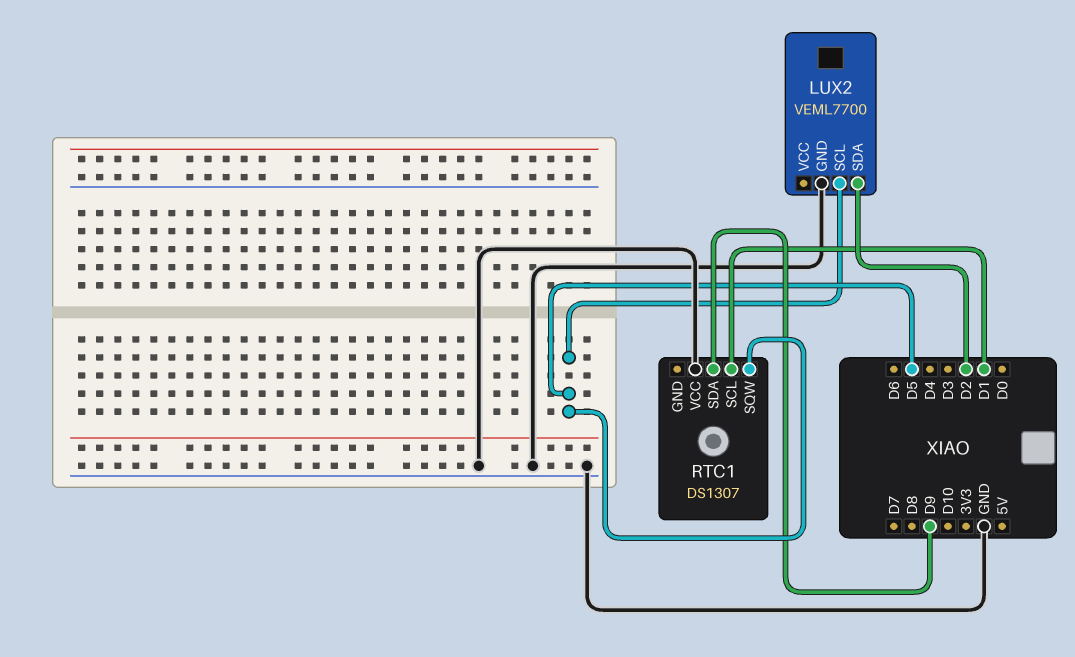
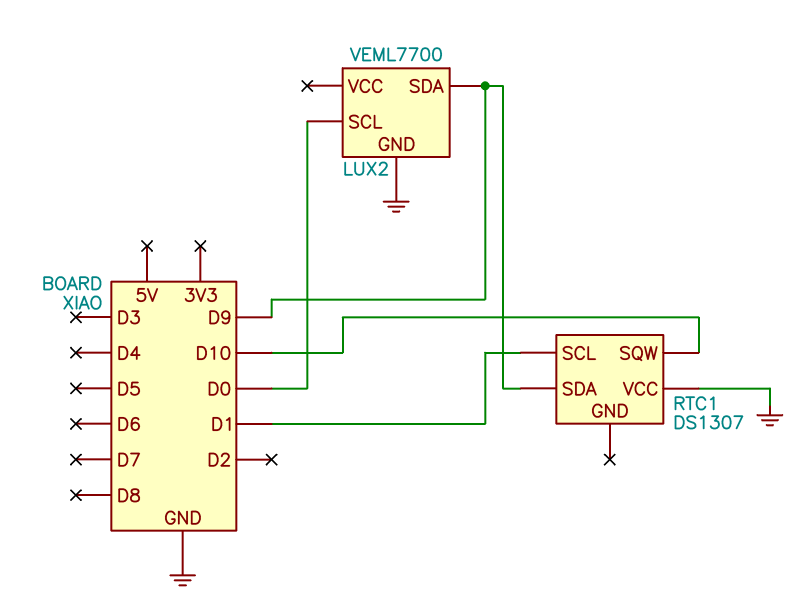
LUX2 pin SCL: D5 -> D0
LUX2 pin SDA: D2 -> D9
RTC1 pin SQW: D5 -> D10

